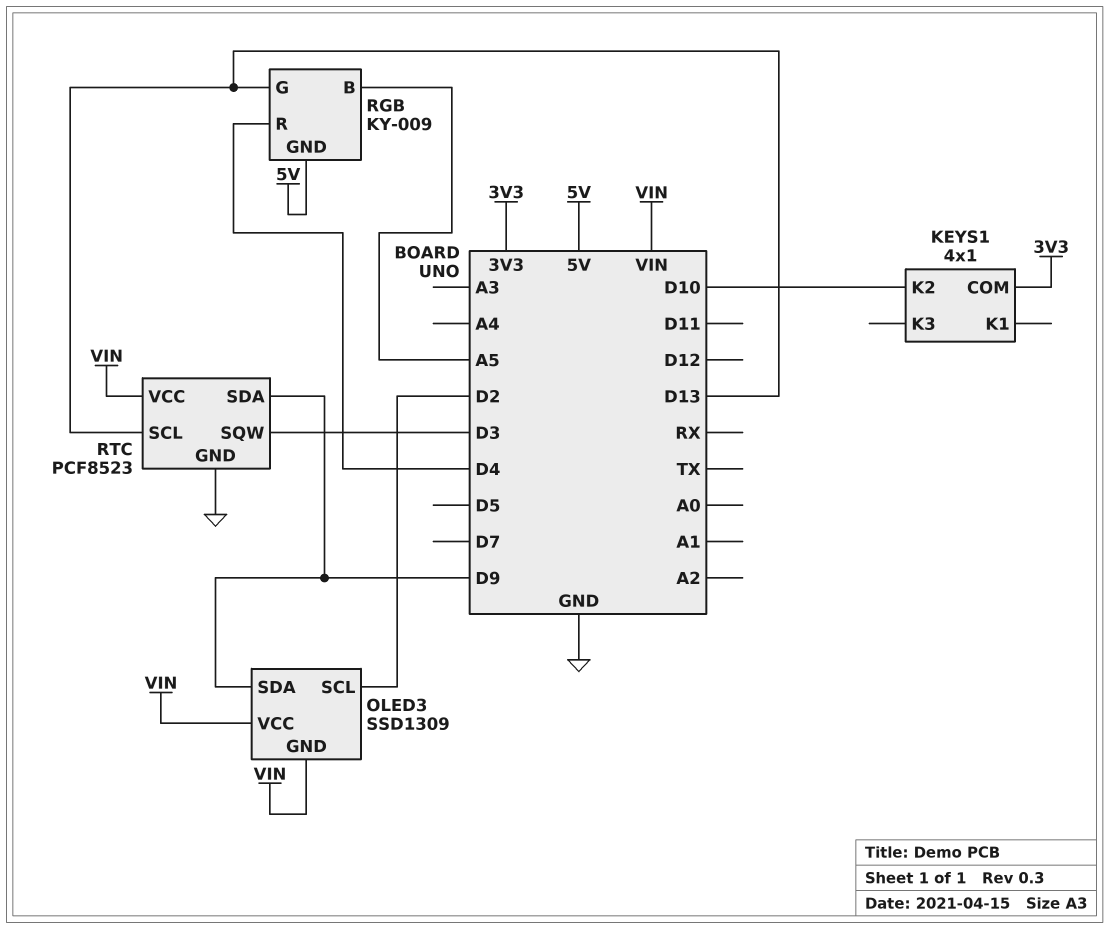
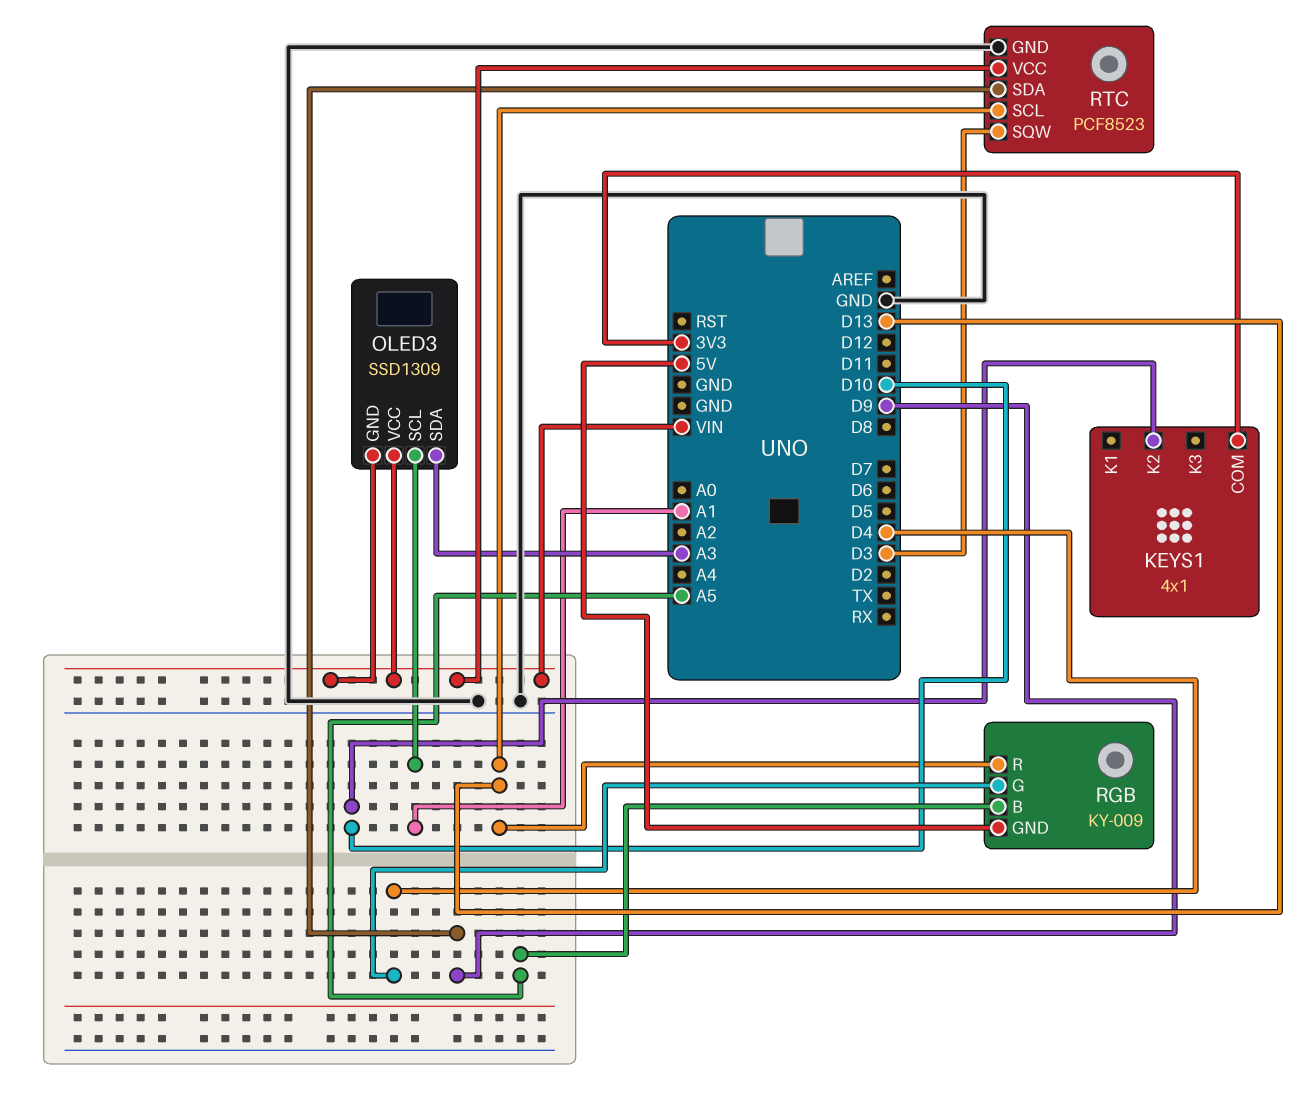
OLED3 pin SCL: D2 -> A1
OLED3 pin SDA: D9 -> A3
RGB pin G: D13 -> D4
RGB pin R: D4 -> D13

